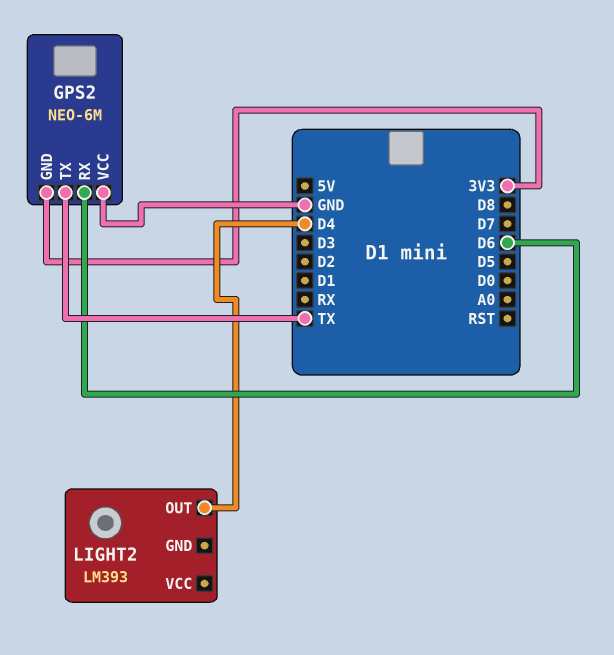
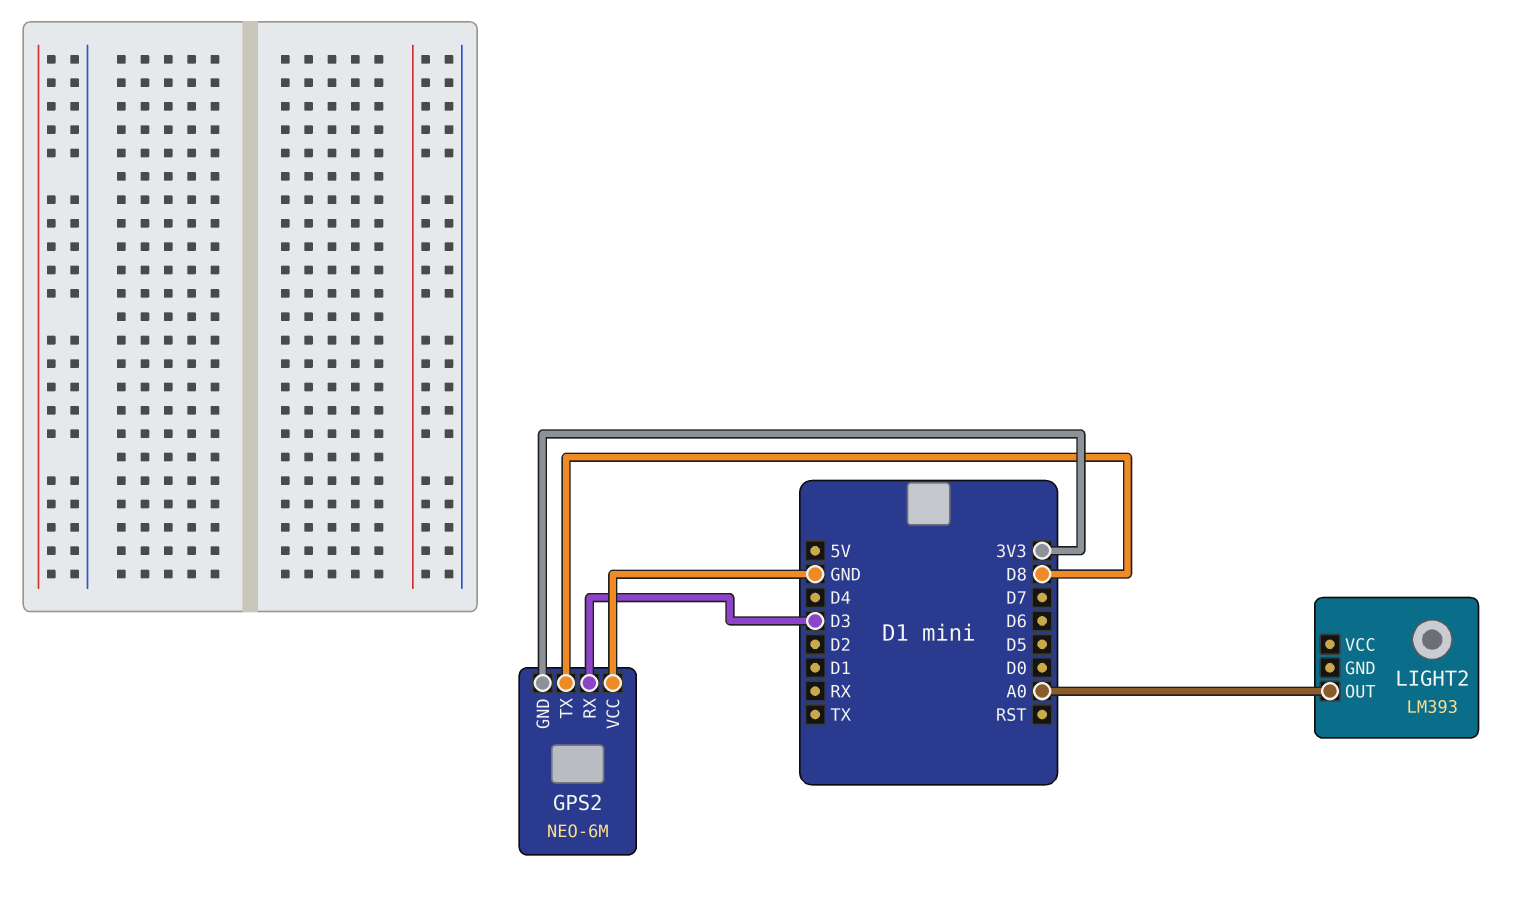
GPS2 pin RX: D6 -> D3
GPS2 pin TX: TX -> D8
LIGHT2 pin OUT: D4 -> A0

